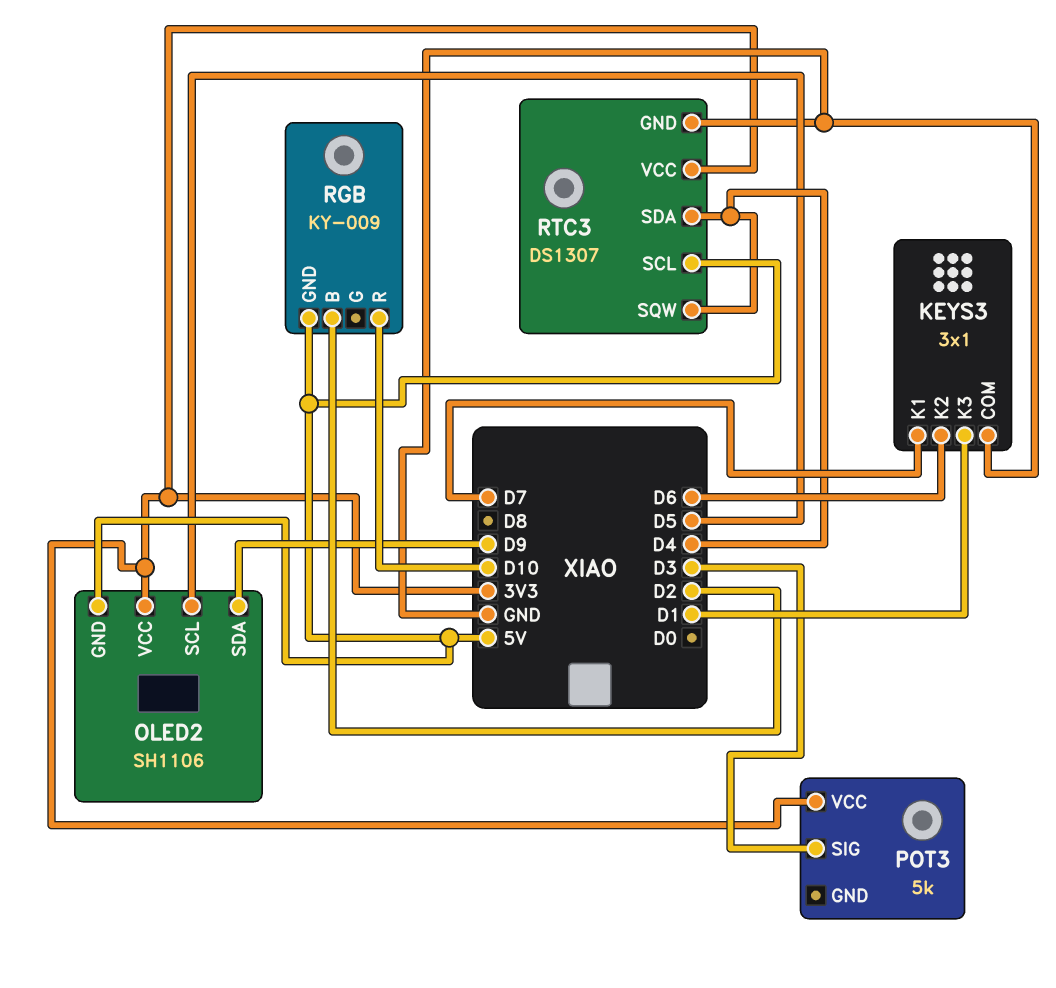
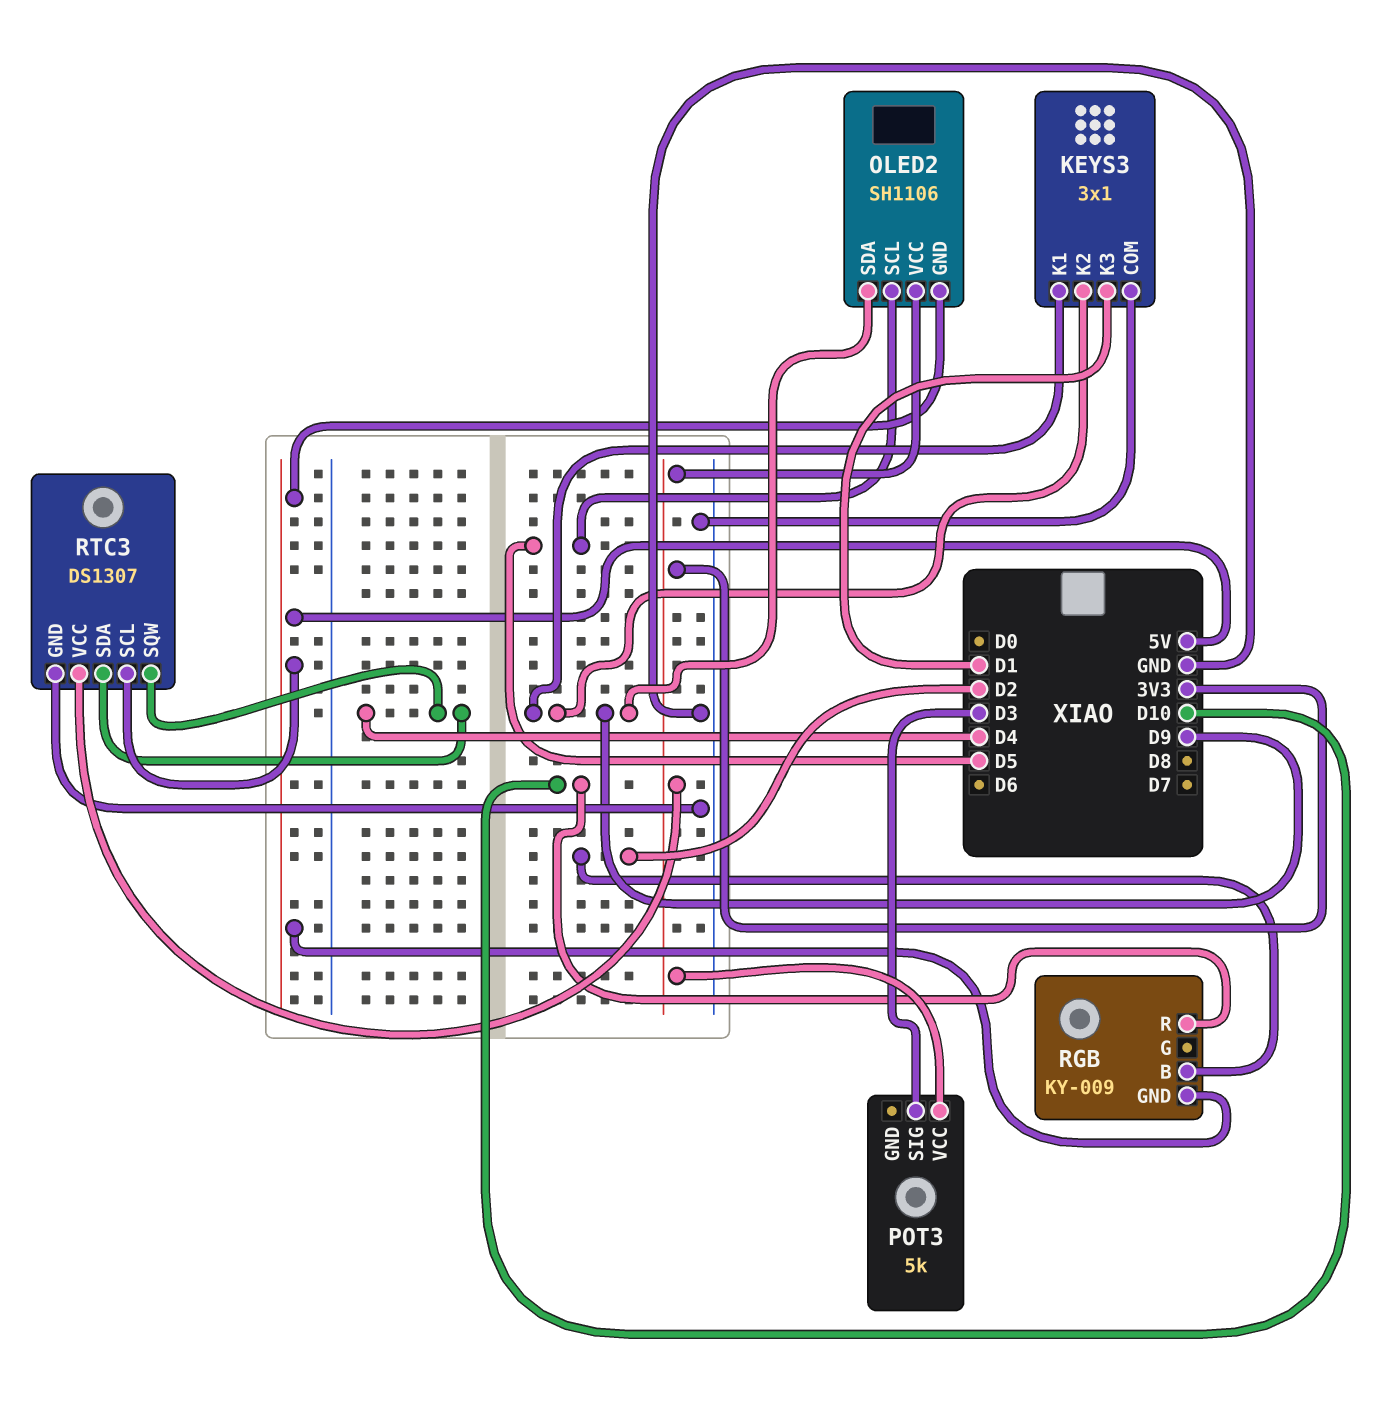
KEYS3 pin K1: D7 -> D9
KEYS3 pin K2: D6 -> D9

